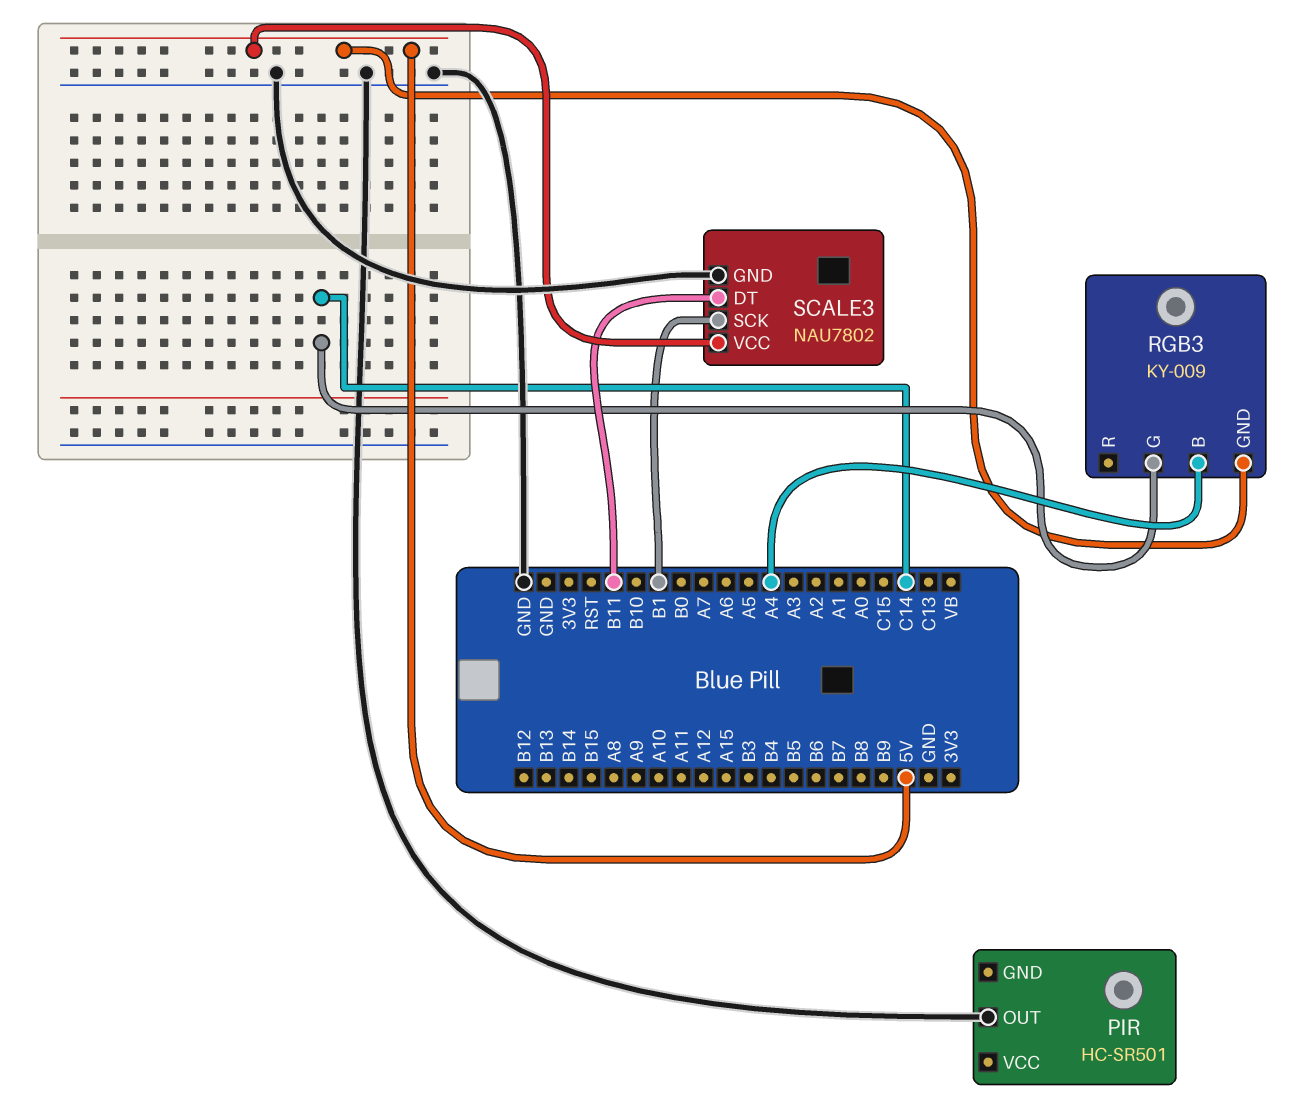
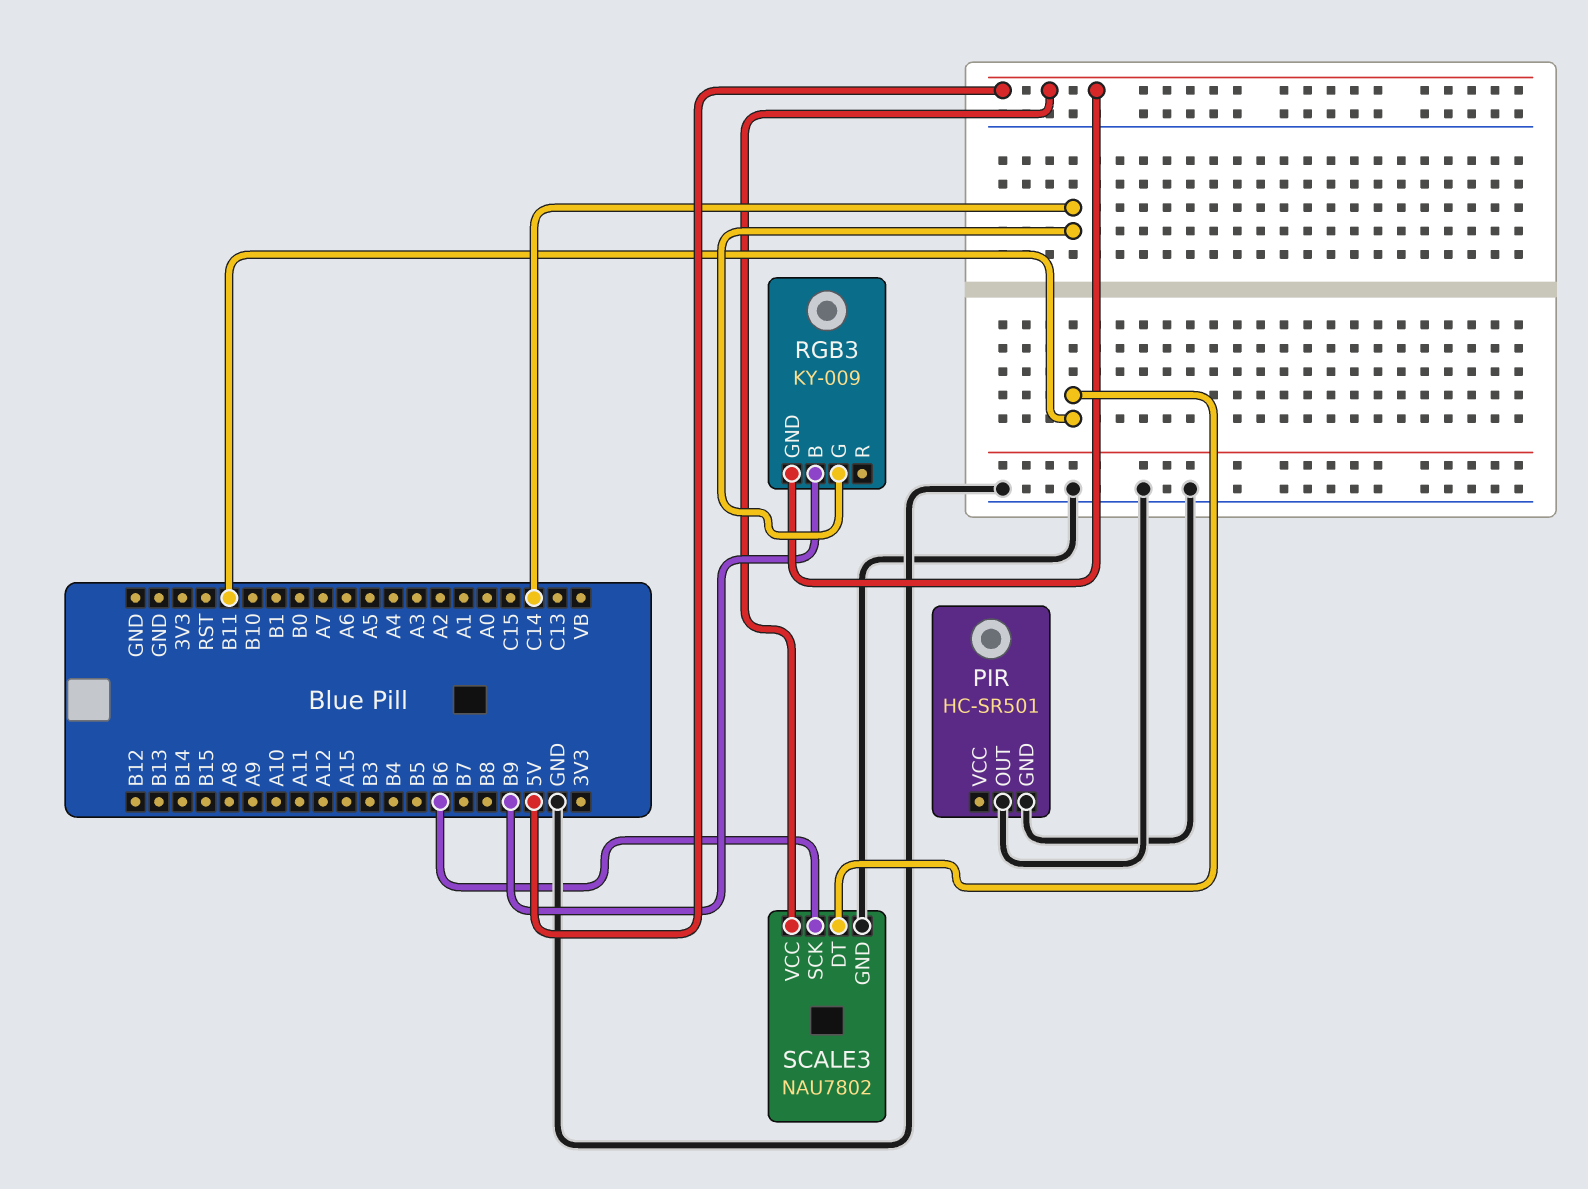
PIR pin GND: none -> GND
RGB3 pin B: A4 -> B9
SCALE3 pin SCK: B1 -> B6

